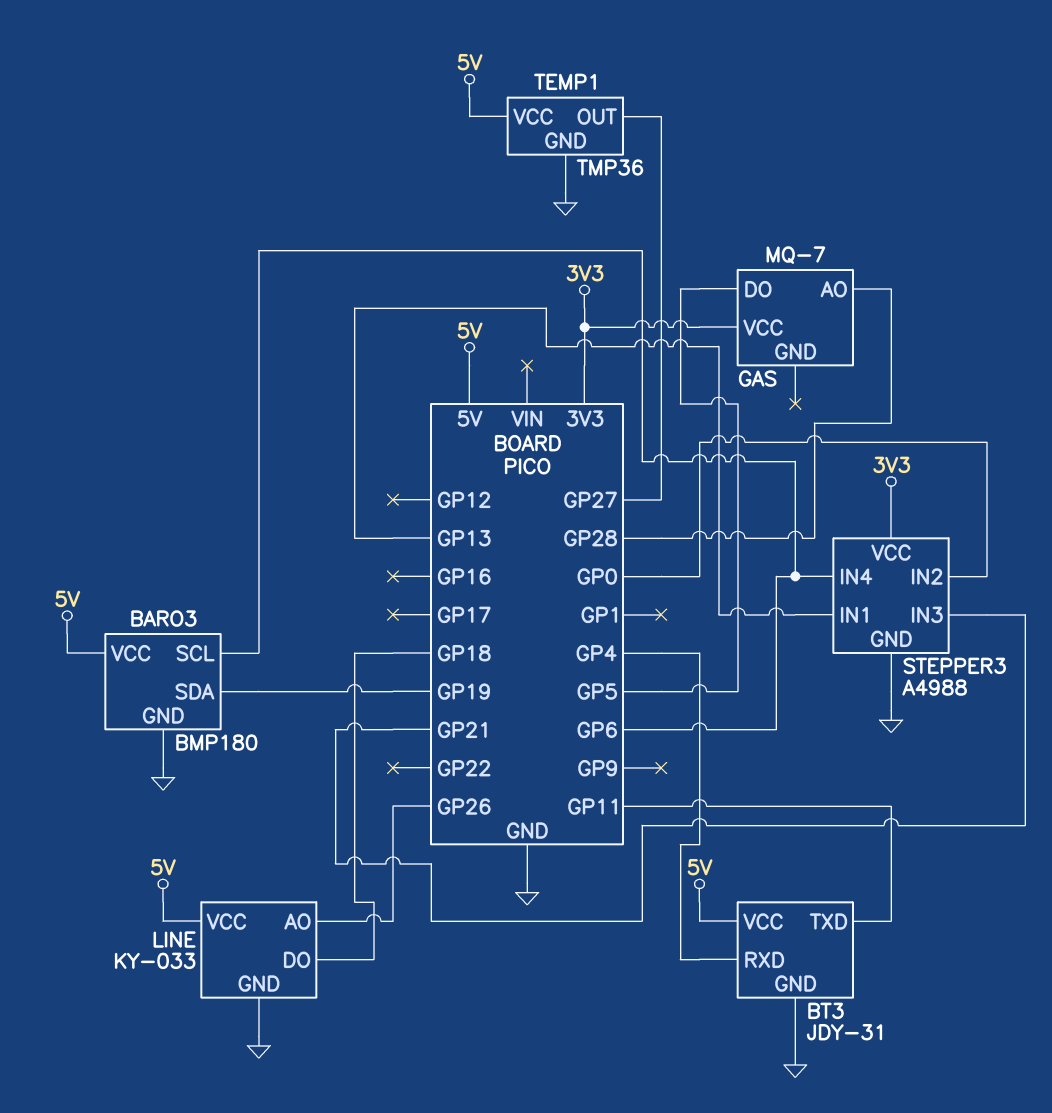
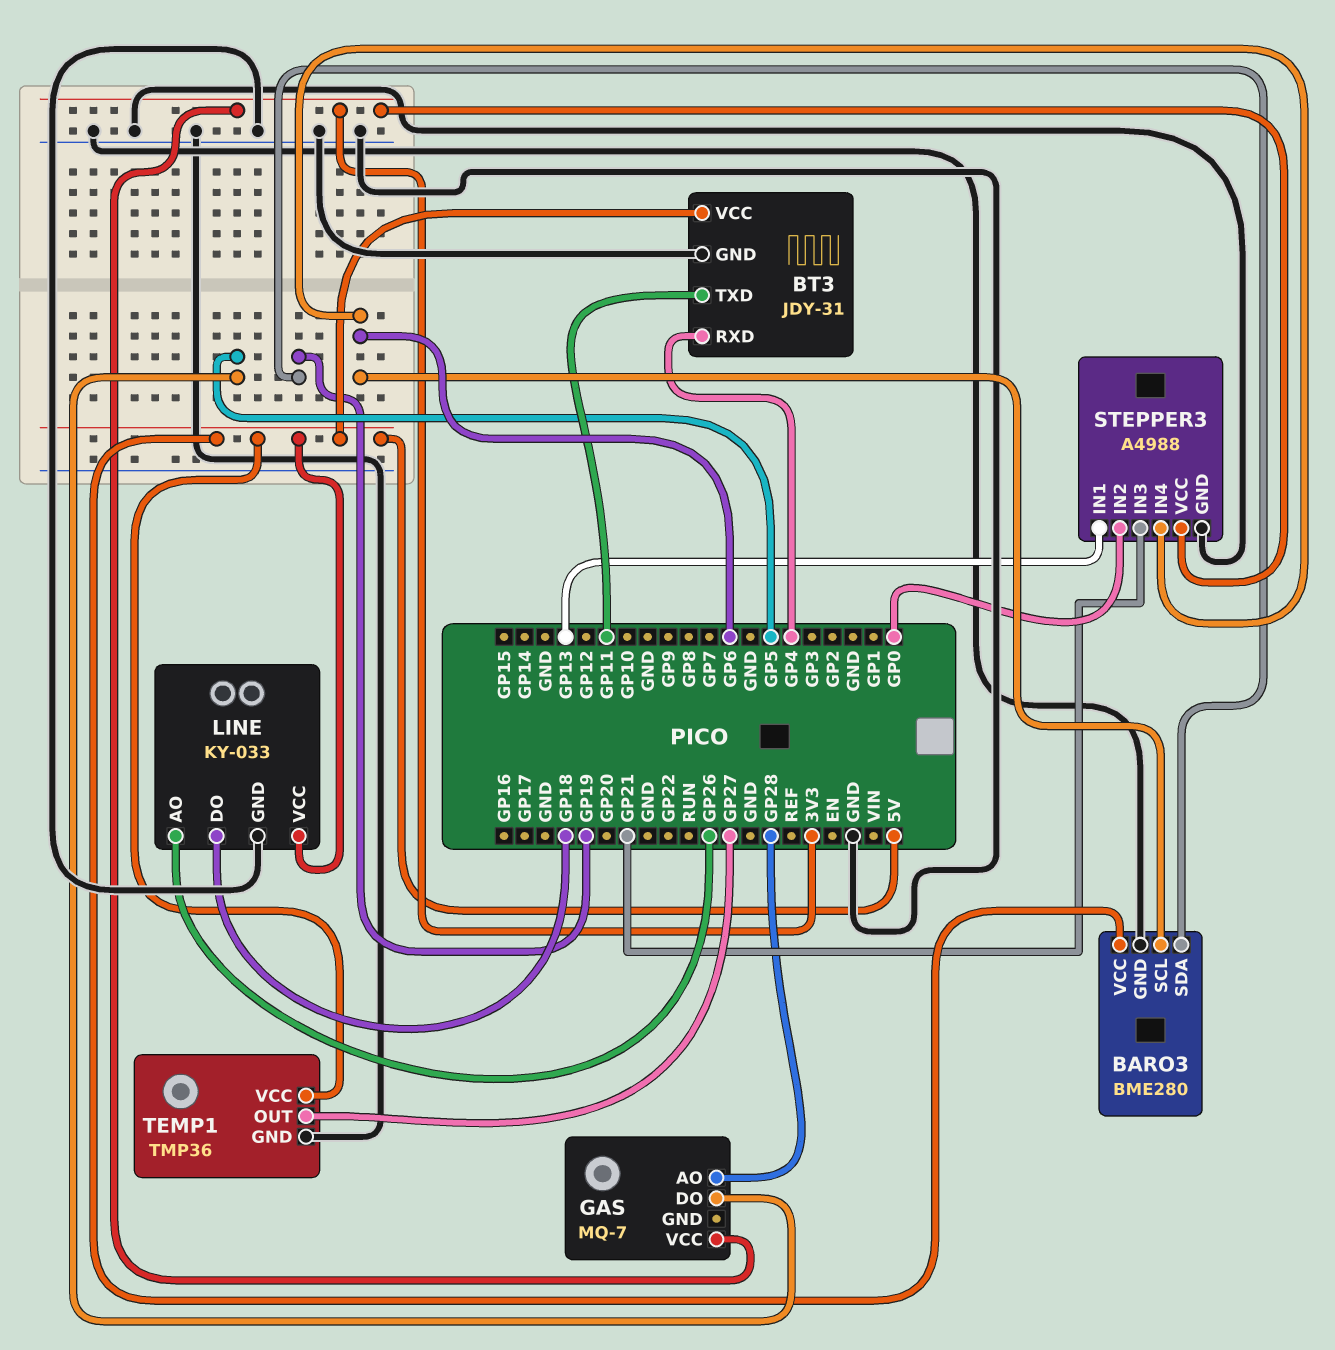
BARO3: BMP180 -> BME280

